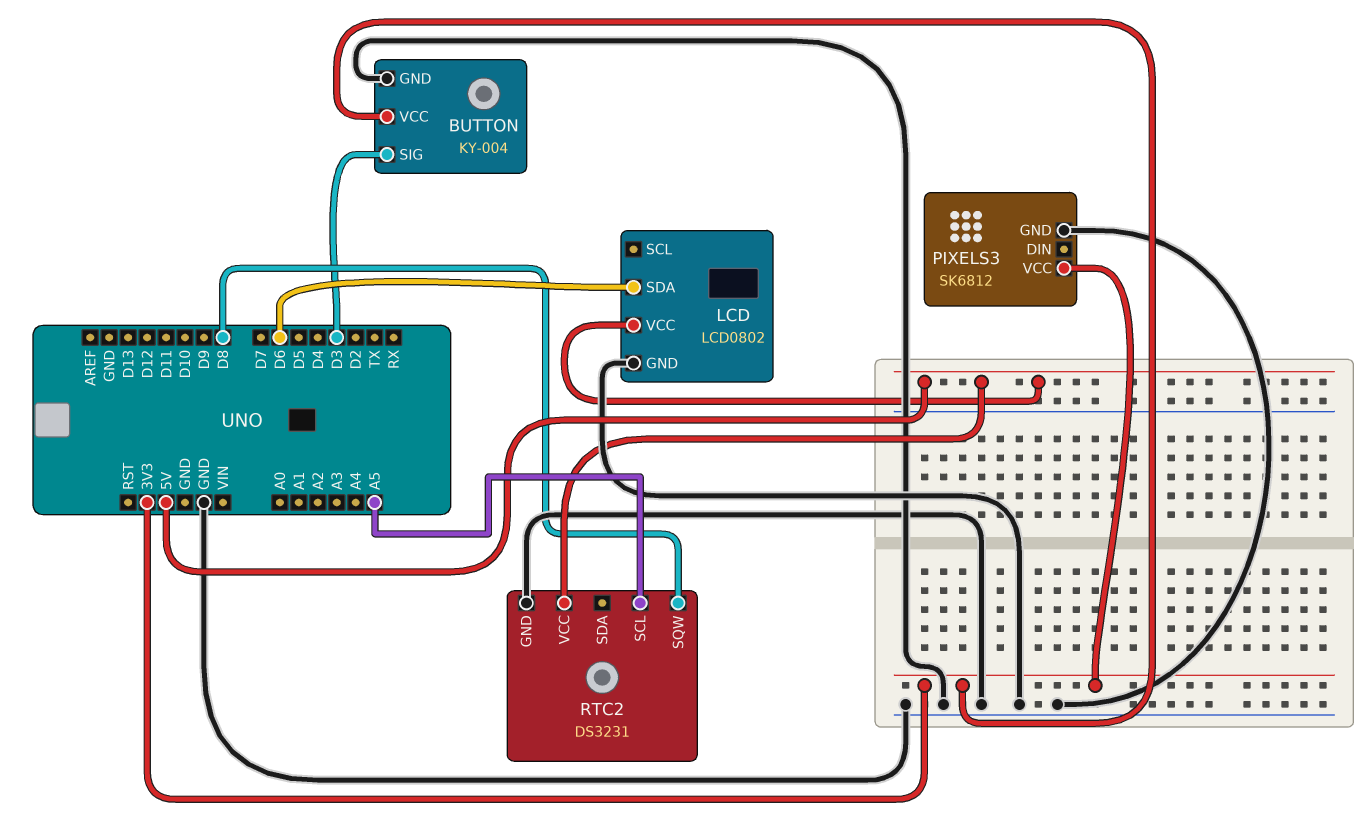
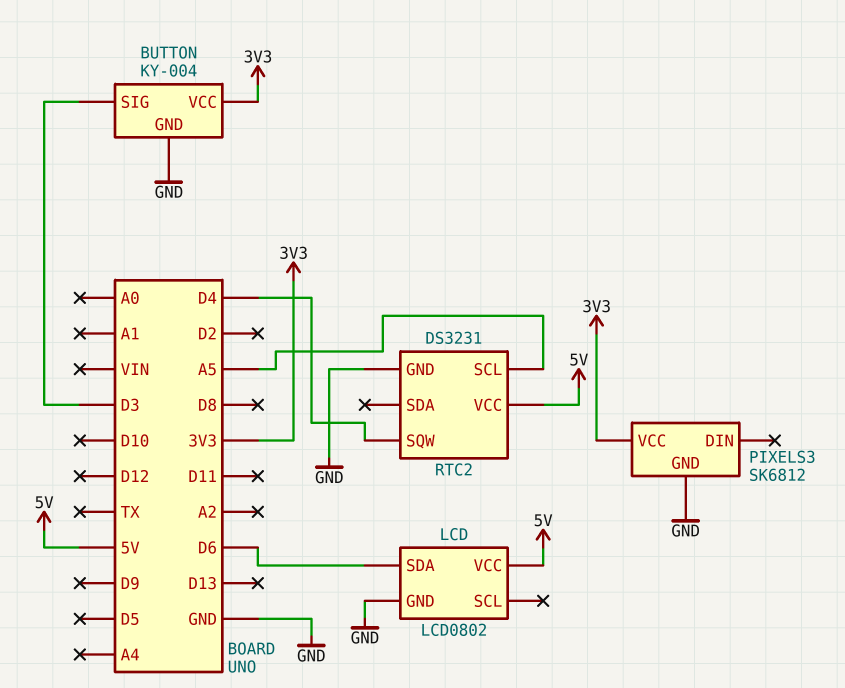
RTC2 pin SQW: D8 -> D4

